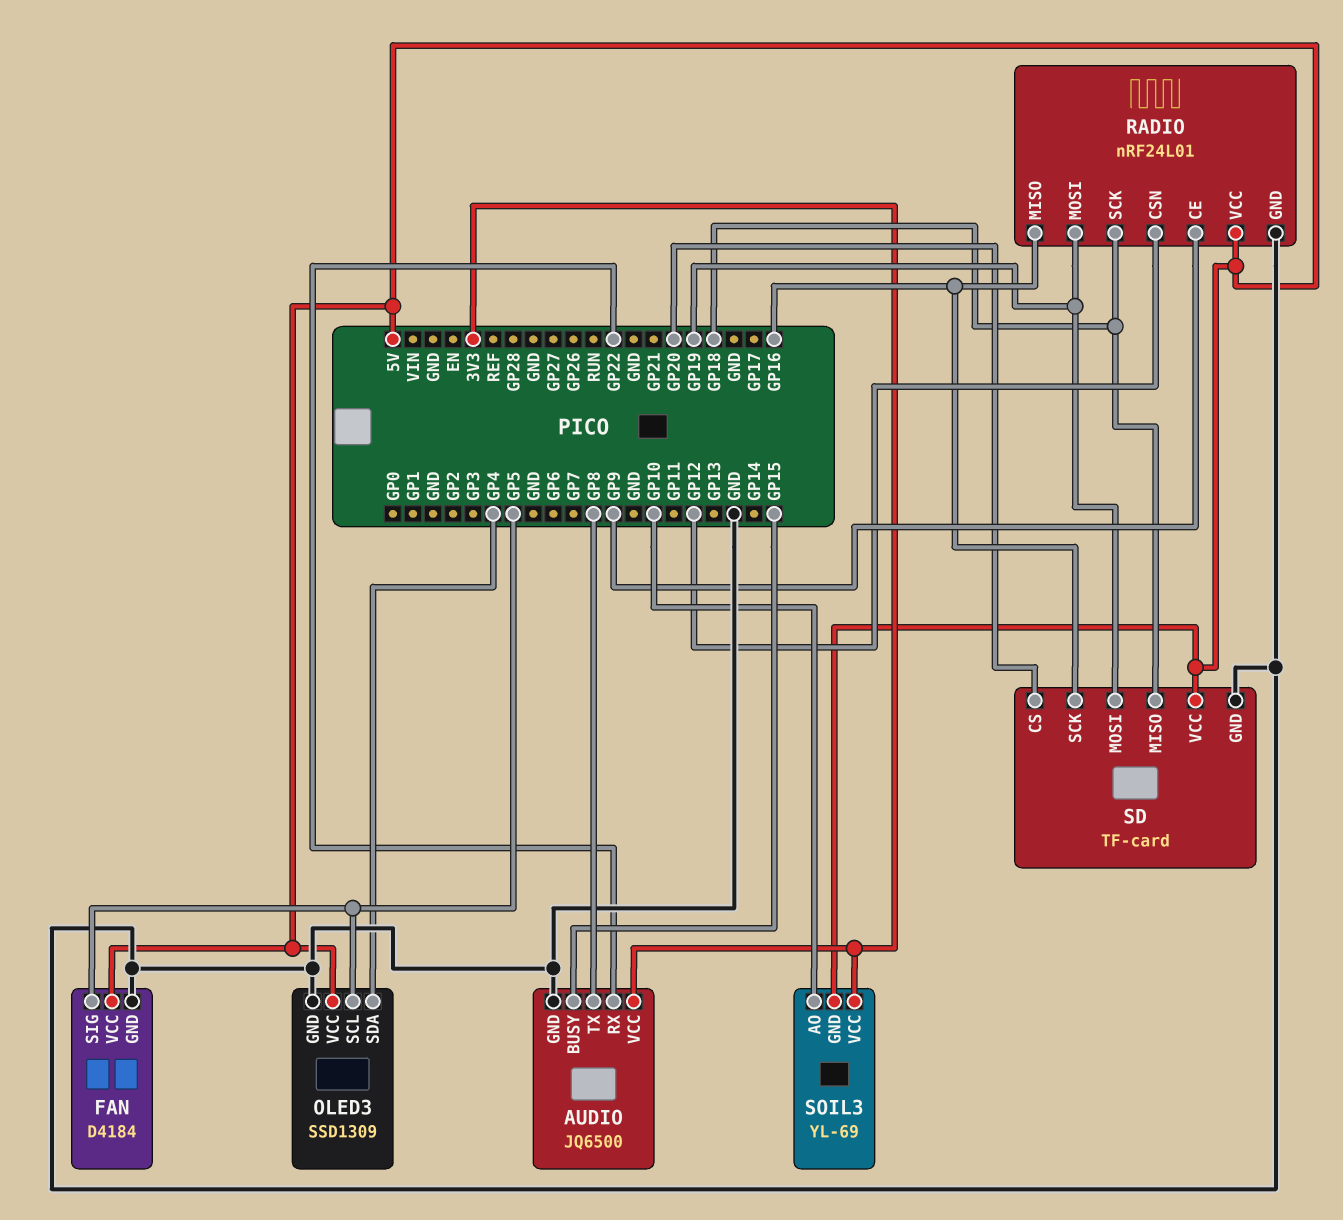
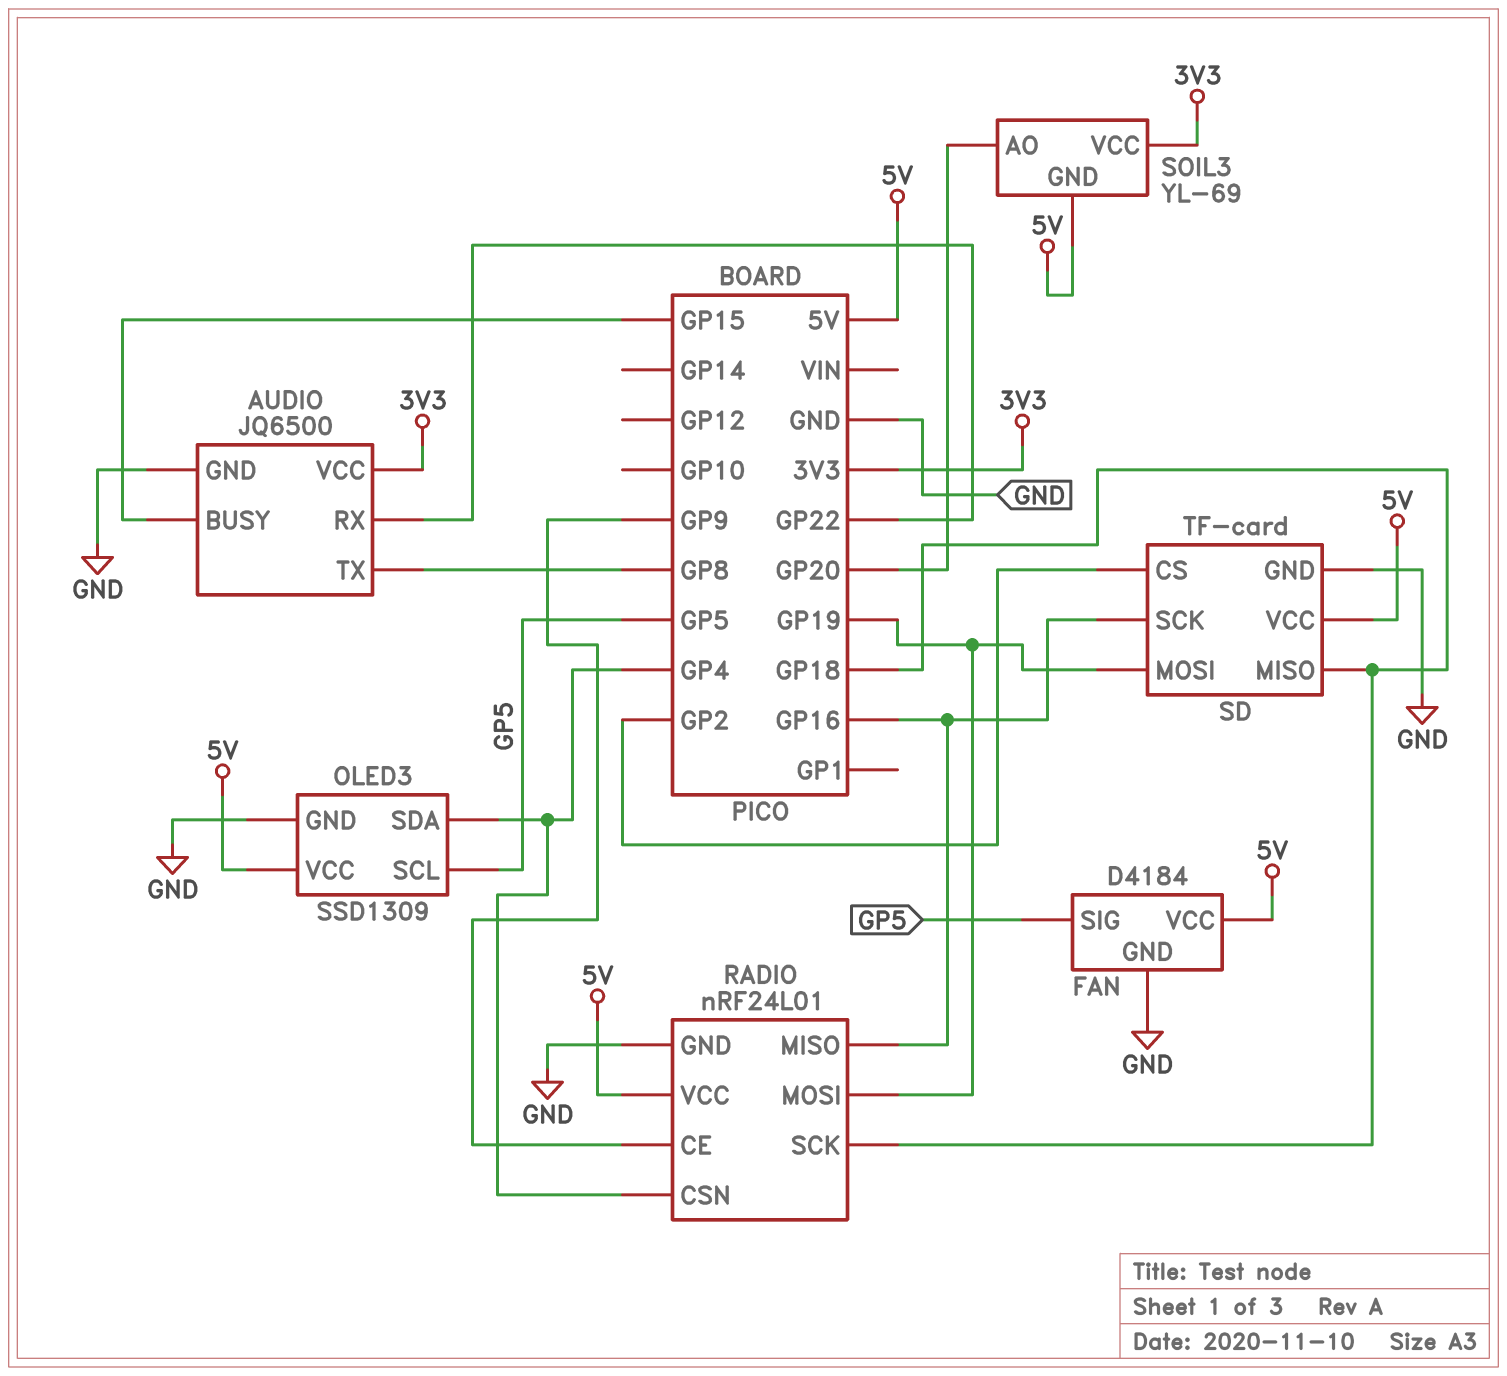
RADIO pin CSN: GP12 -> GP4
SD pin CS: GP20 -> GP2
SOIL3 pin AO: GP10 -> GP20

